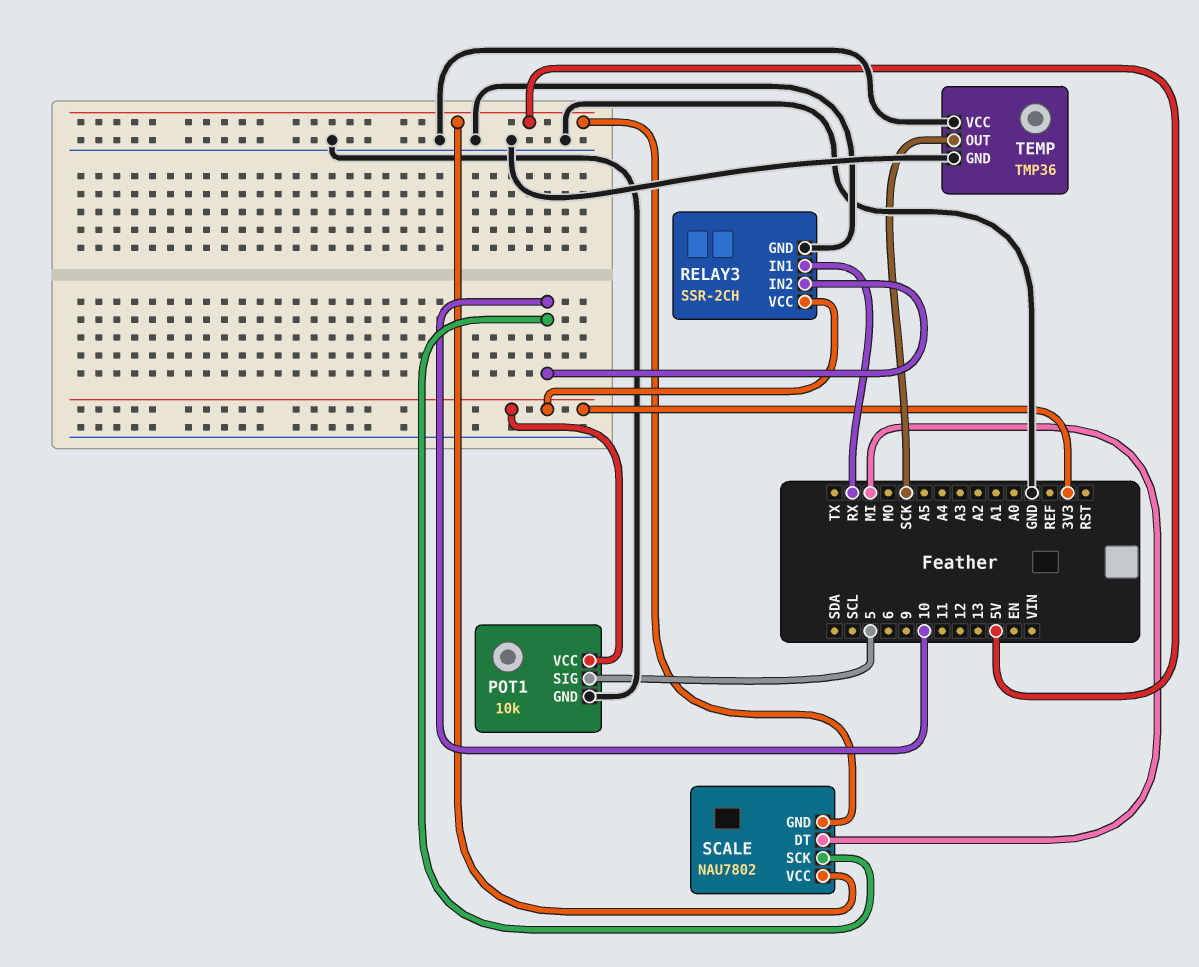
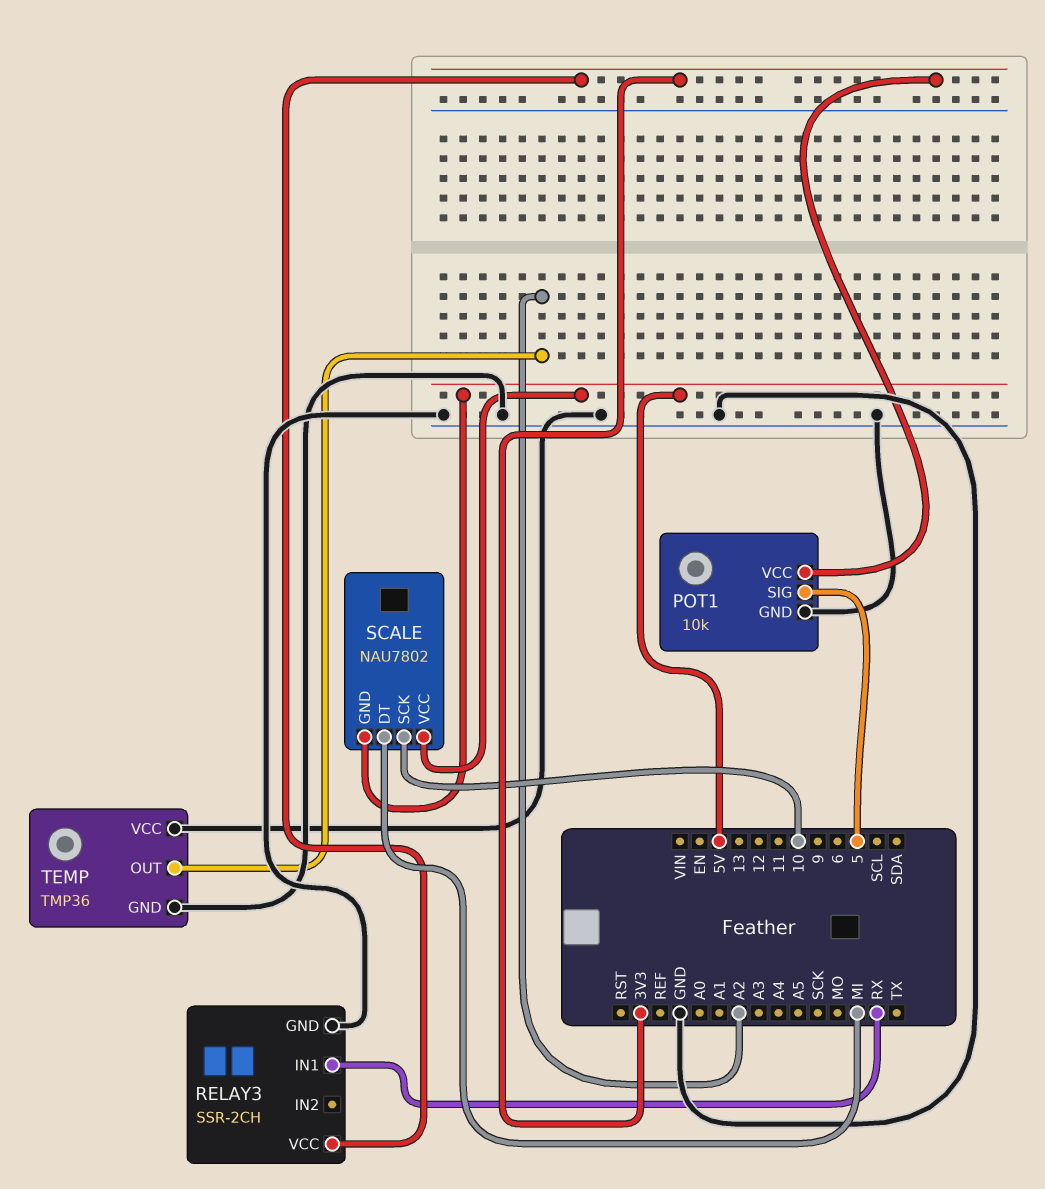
RELAY3 pin IN2: 10 -> none
TEMP pin OUT: SCK -> A2

